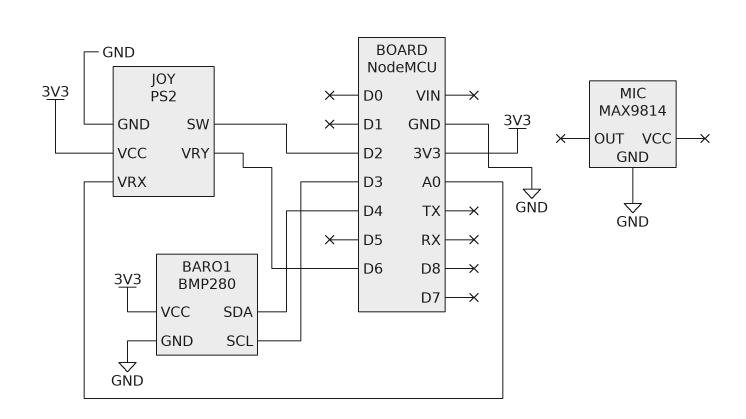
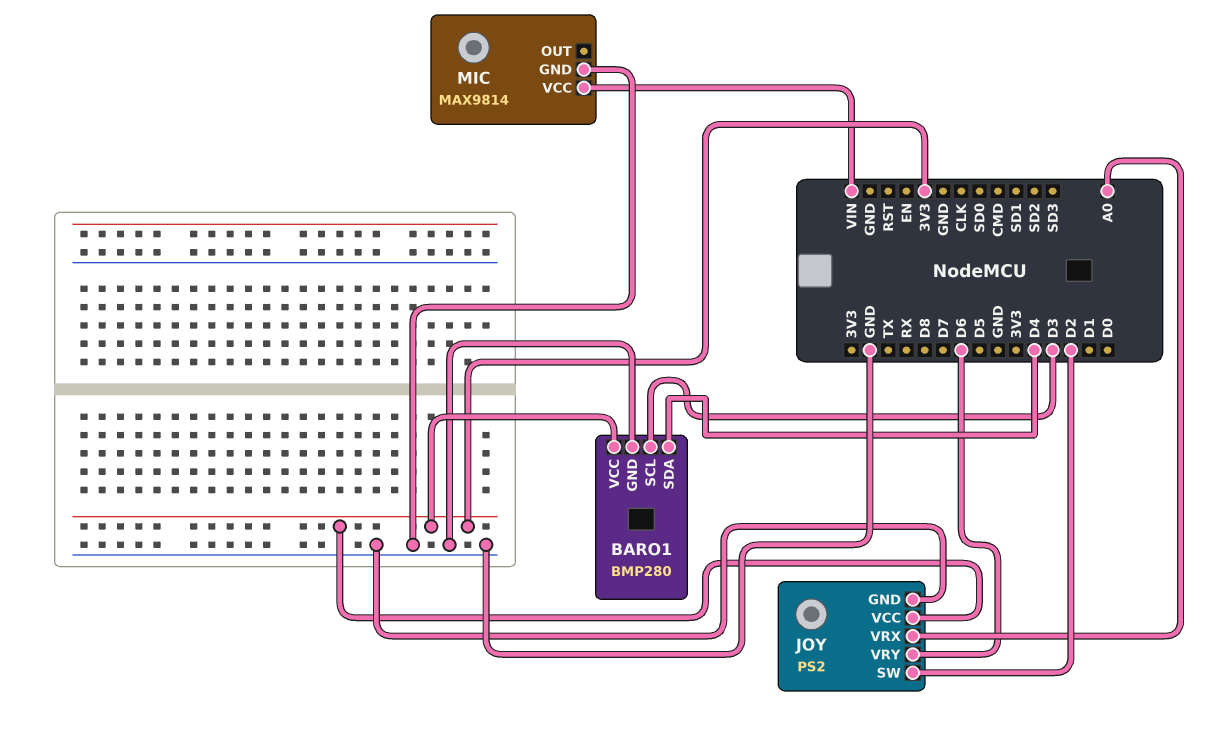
MIC pin VCC: none -> VIN

